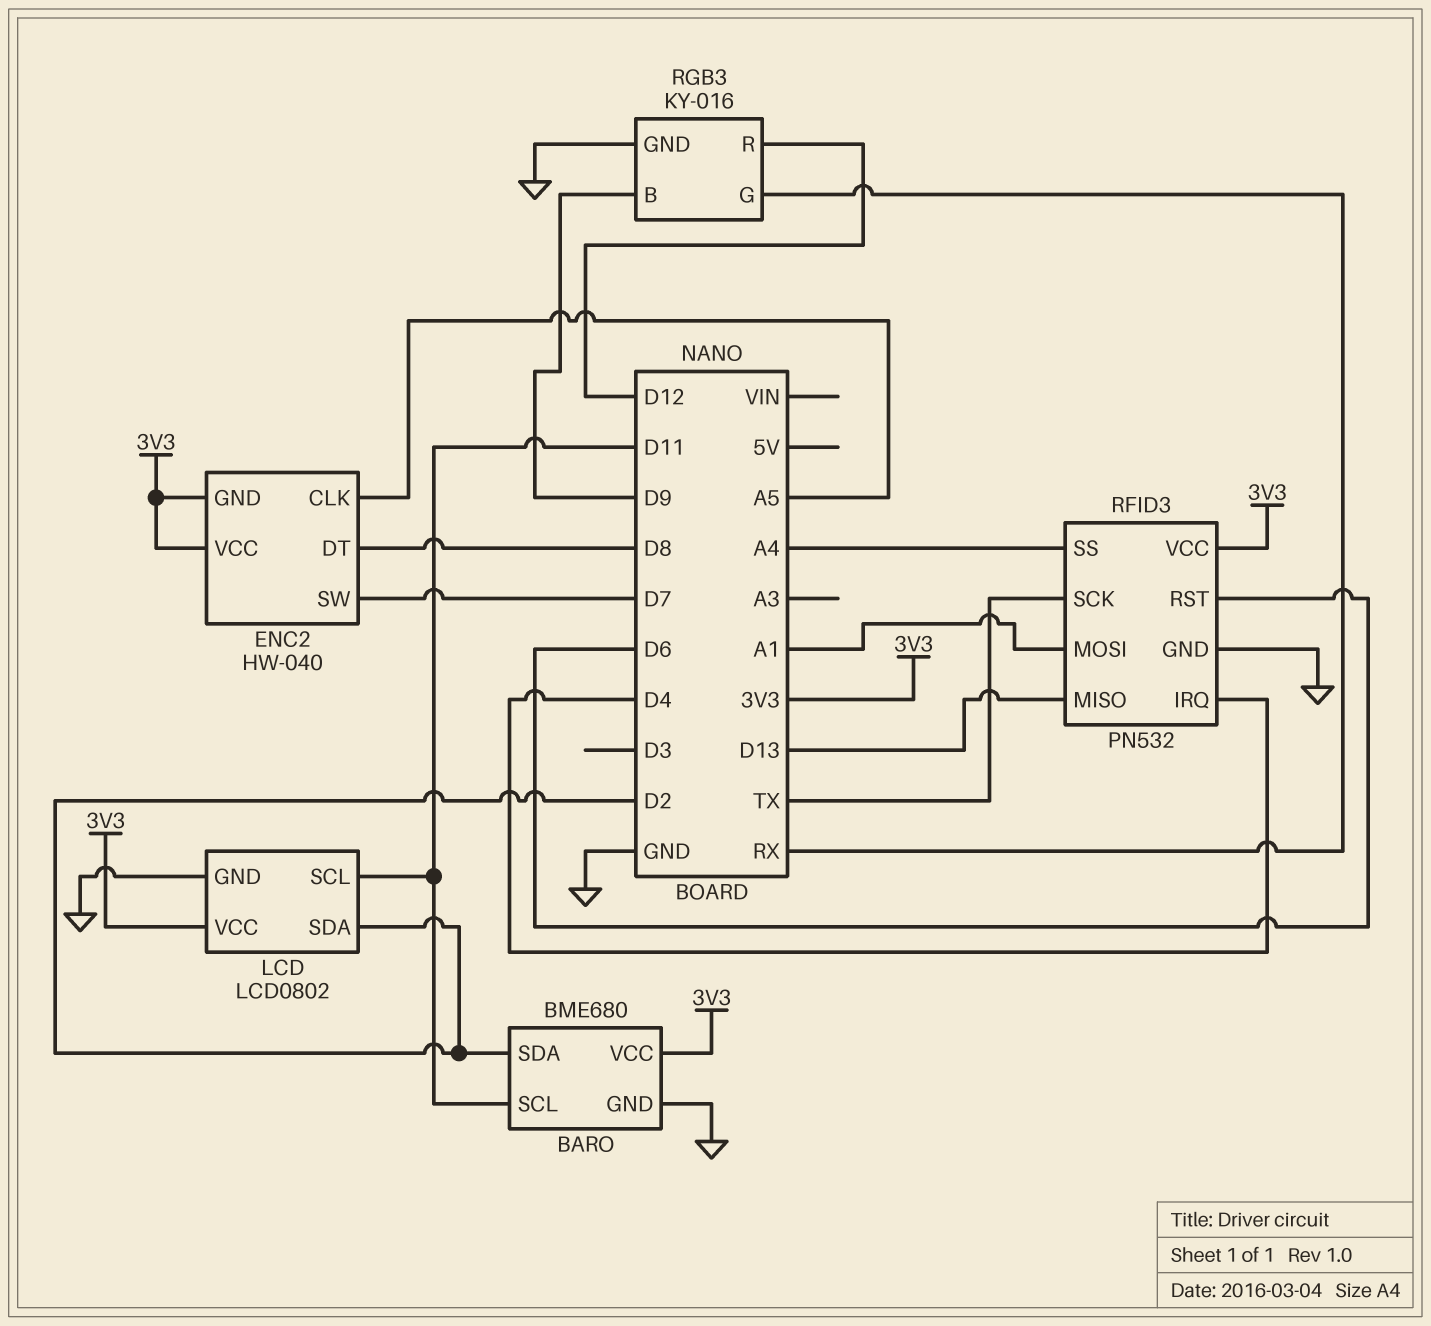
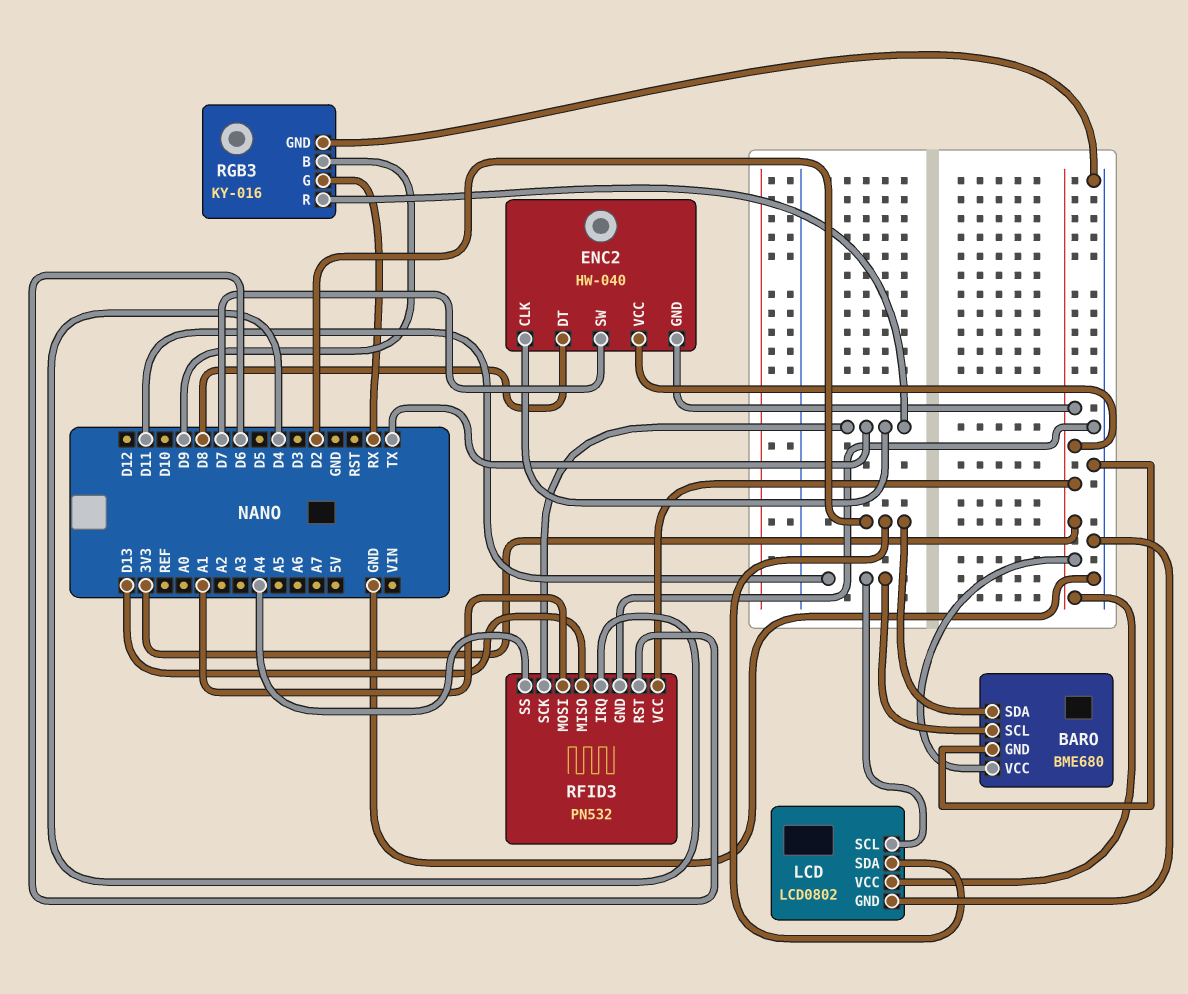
ENC2 pin CLK: A5 -> TX
RGB3 pin R: D12 -> TX

